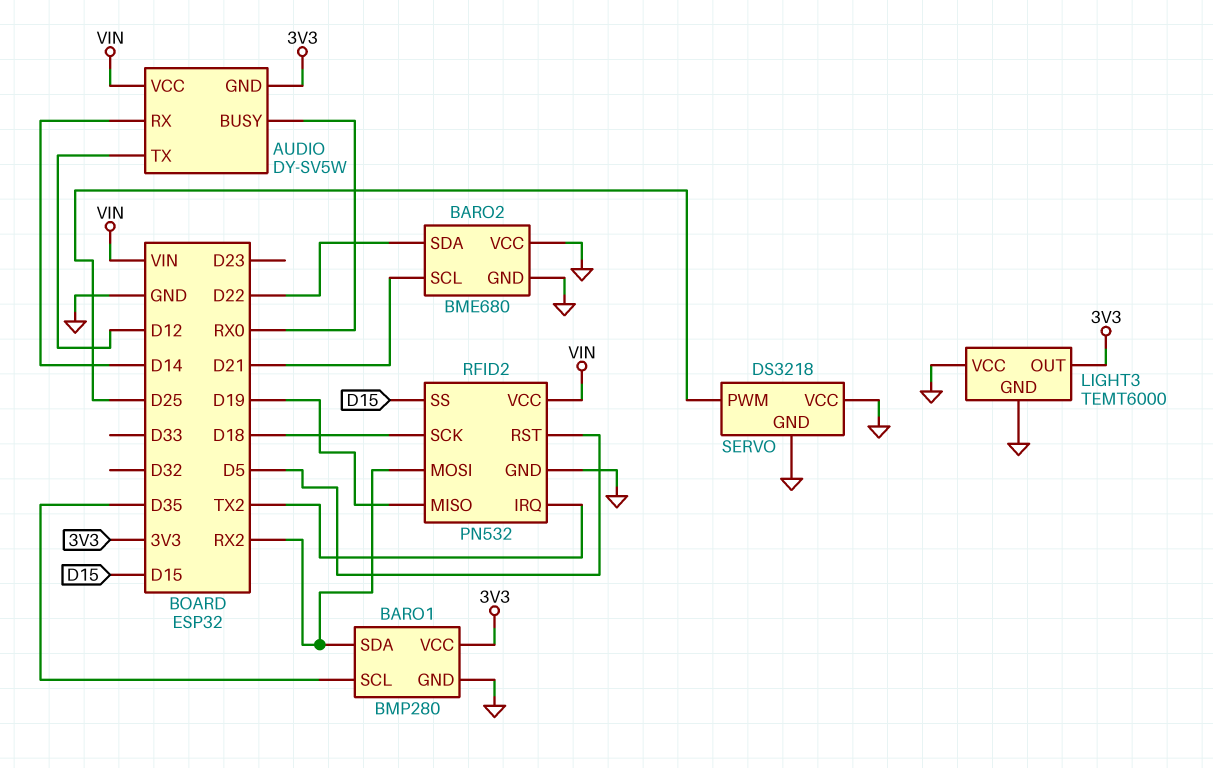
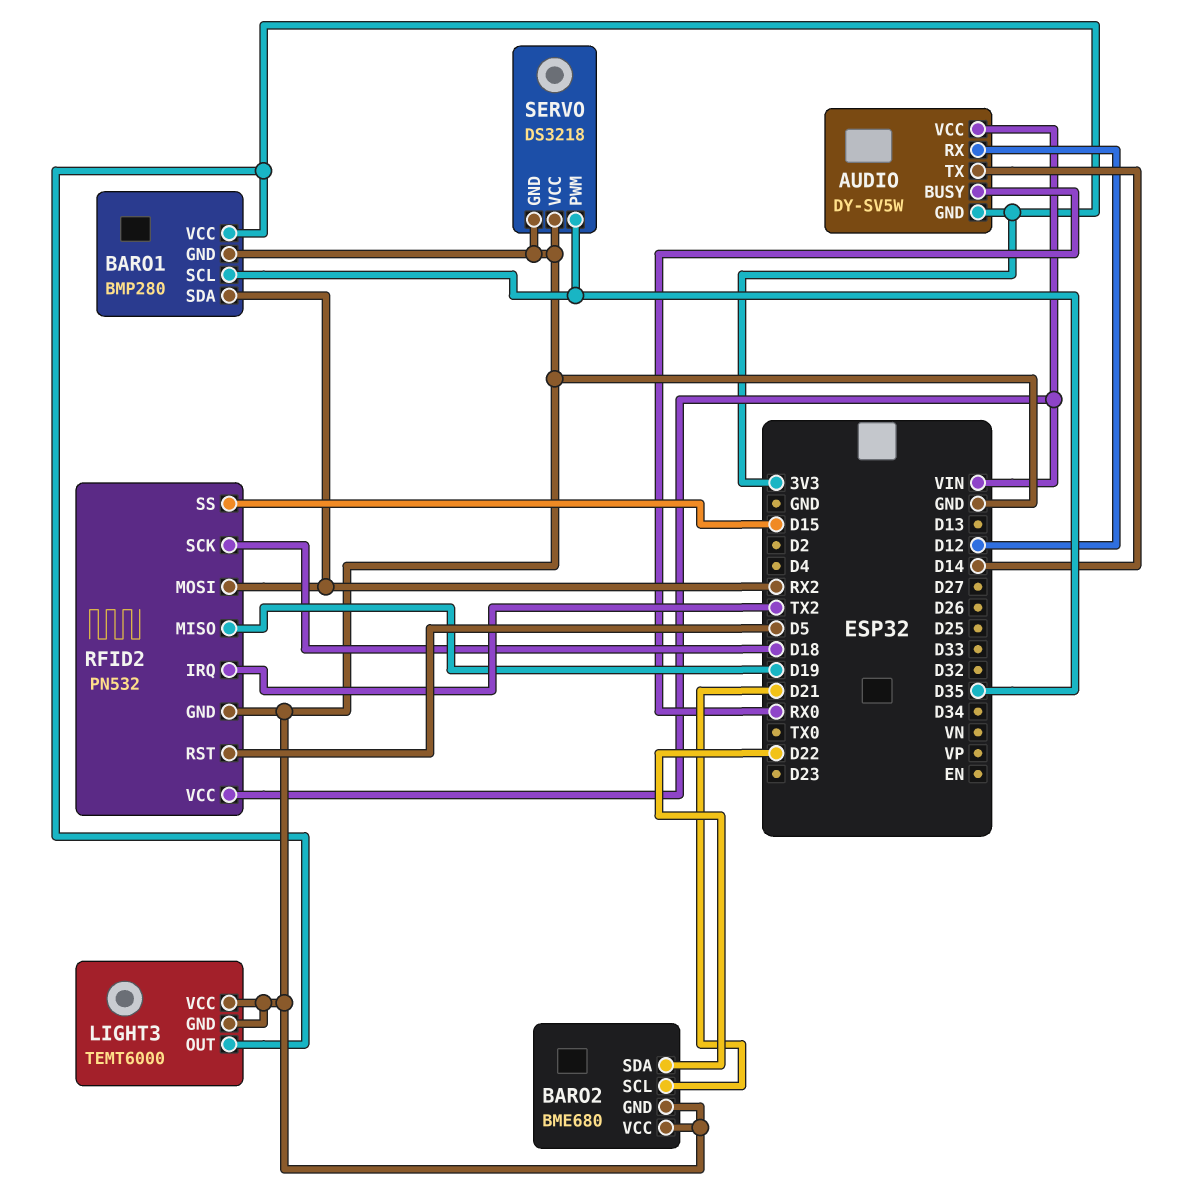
AUDIO pin RX: D14 -> D12
AUDIO pin TX: D12 -> D14
SERVO pin PWM: D25 -> D35

